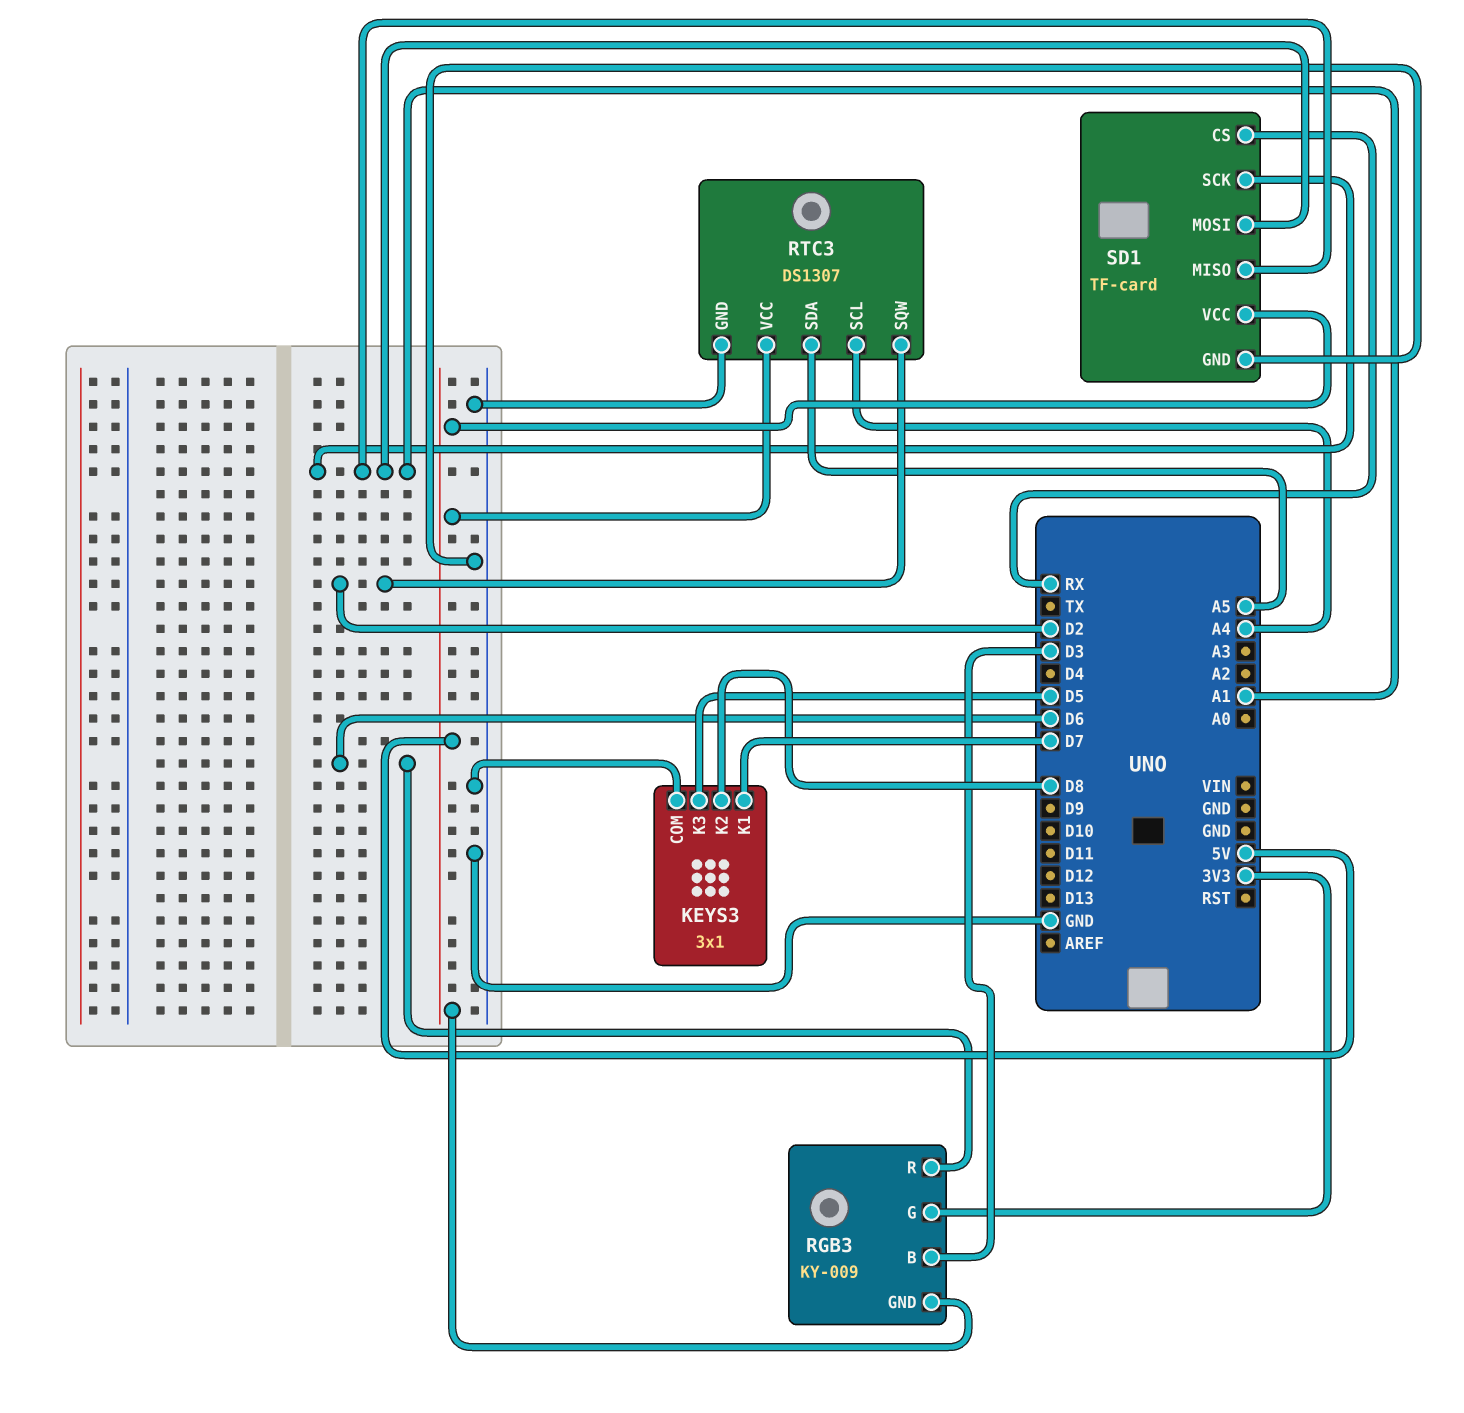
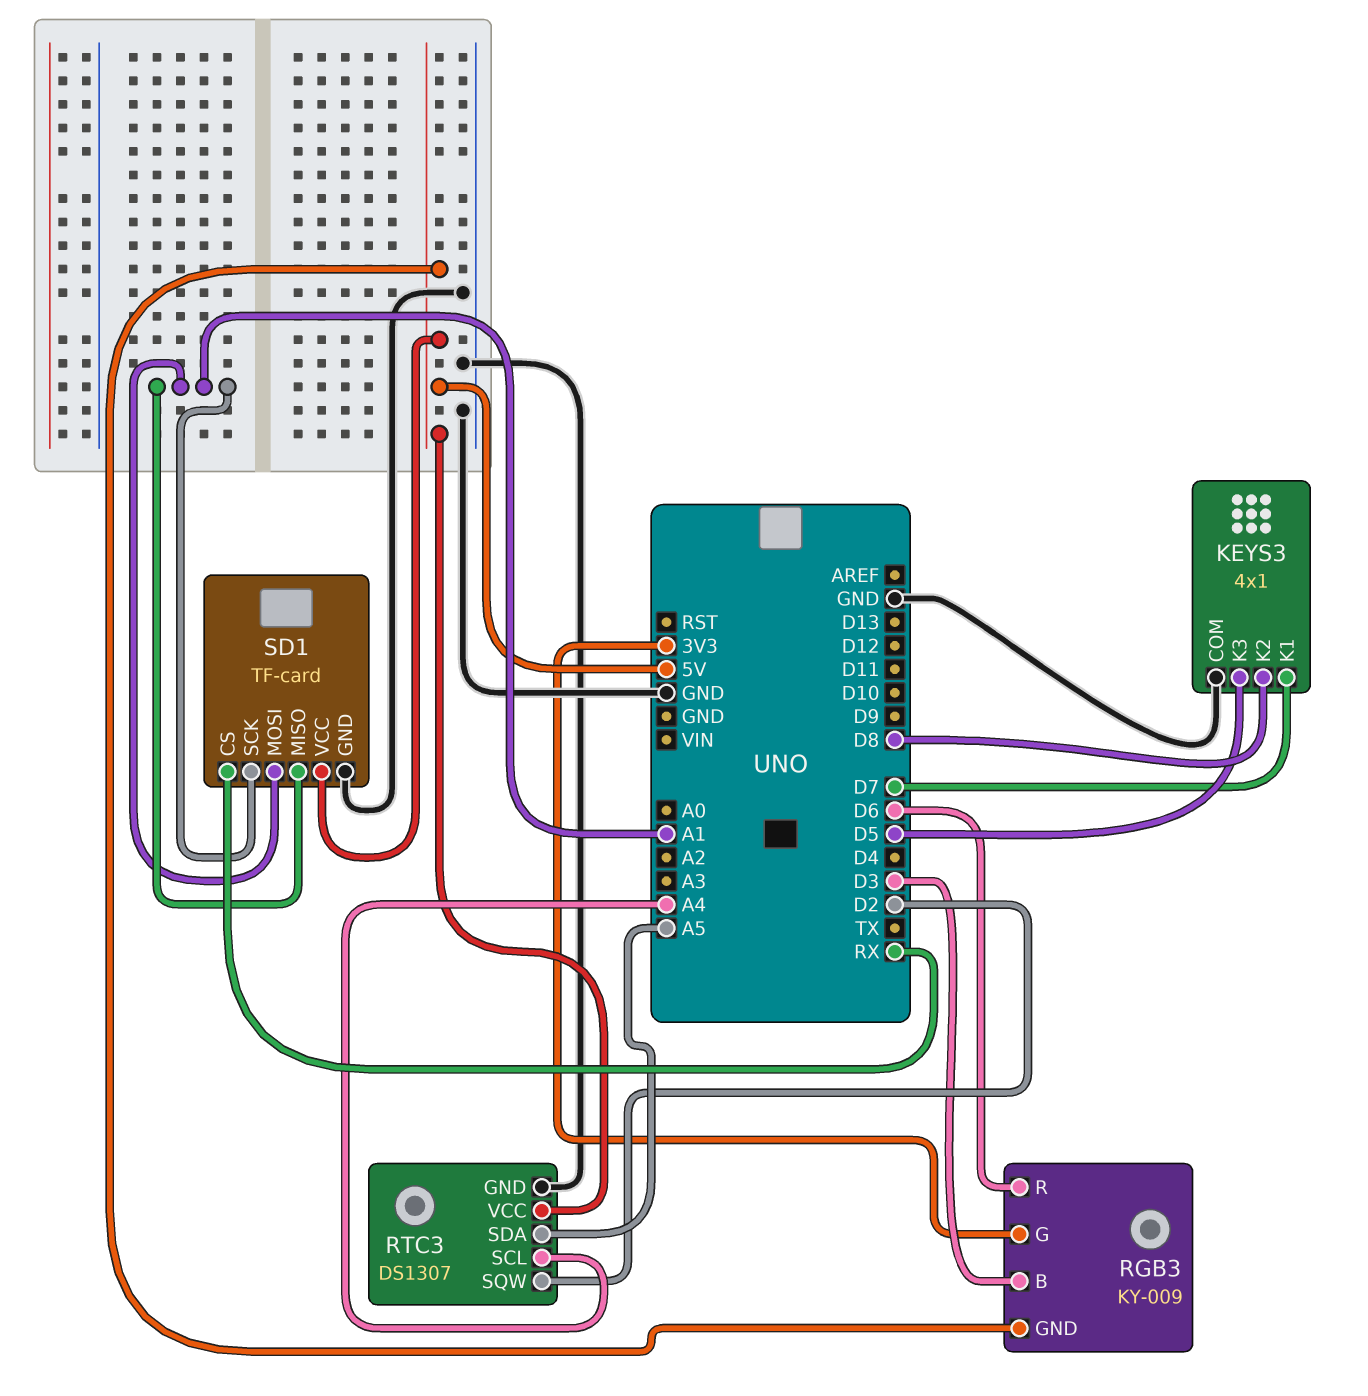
KEYS3: 3x1 -> 4x1

